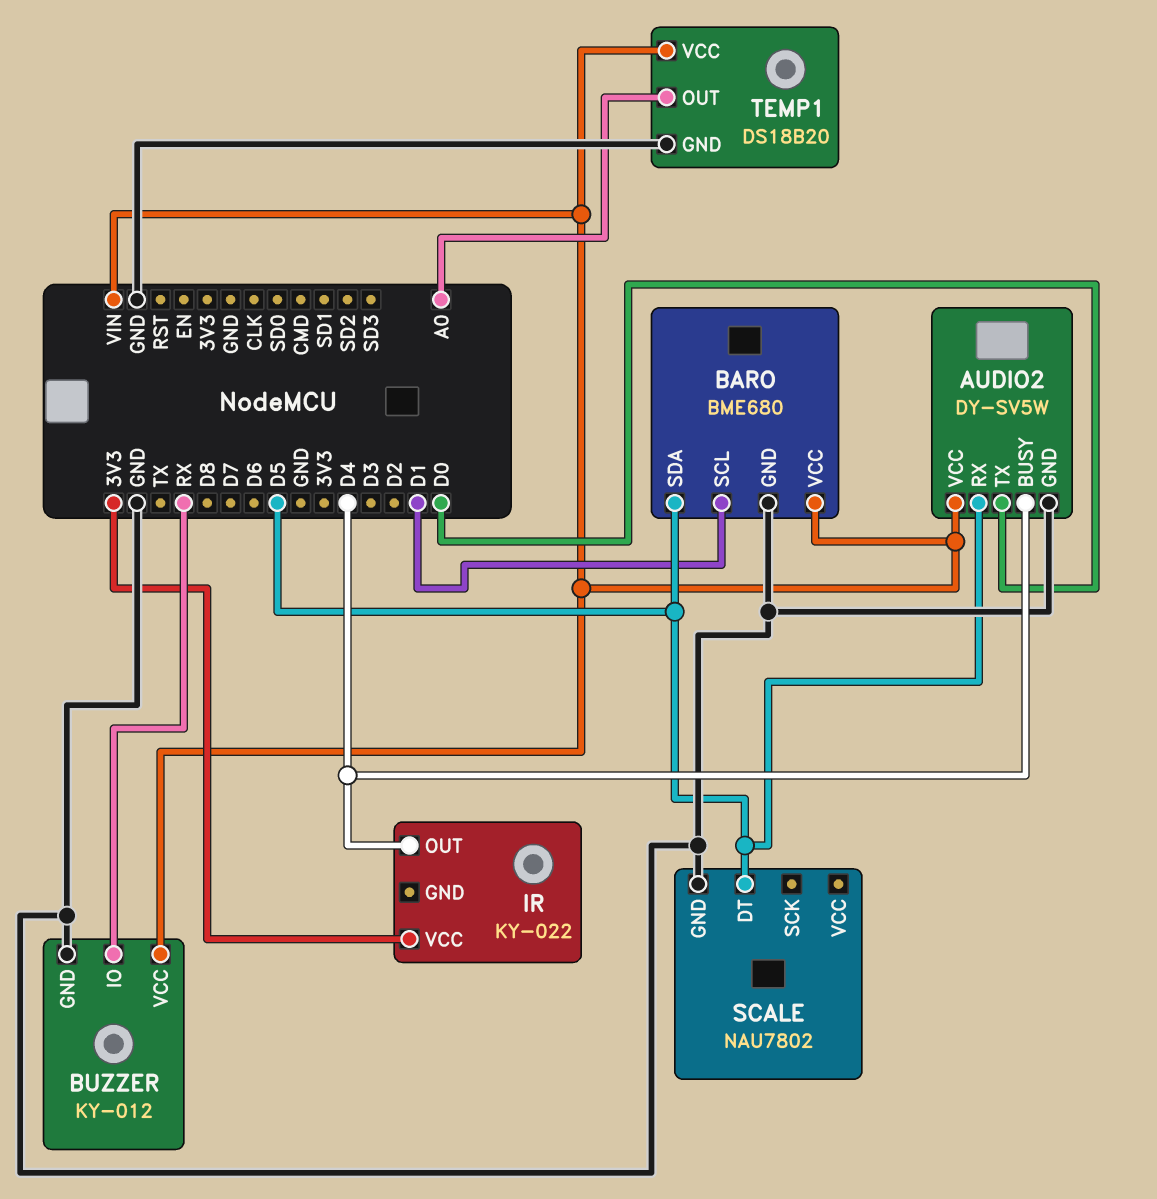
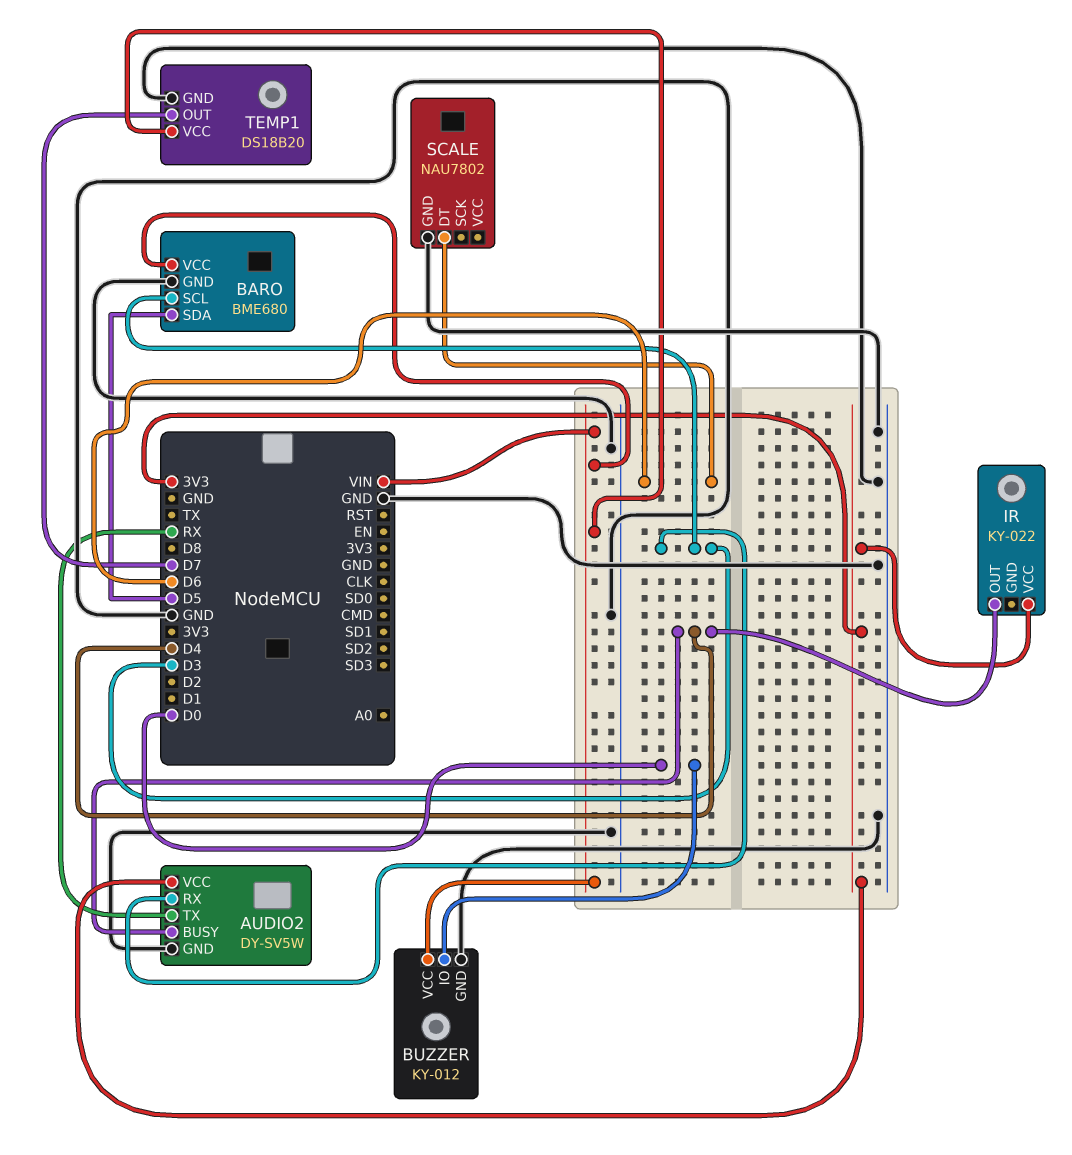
AUDIO2 pin RX: D5 -> D3
AUDIO2 pin TX: D0 -> RX
AUDIO2 pin VCC: VIN -> 3V3
BARO pin SCL: D1 -> D3
BUZZER pin IO: RX -> D0
SCALE pin DT: D5 -> D6
TEMP1 pin OUT: A0 -> D7

